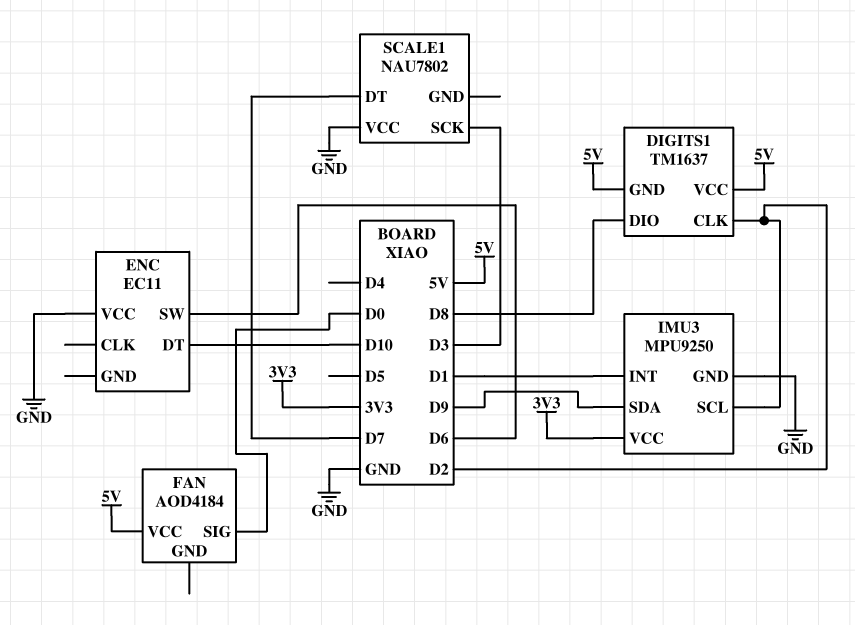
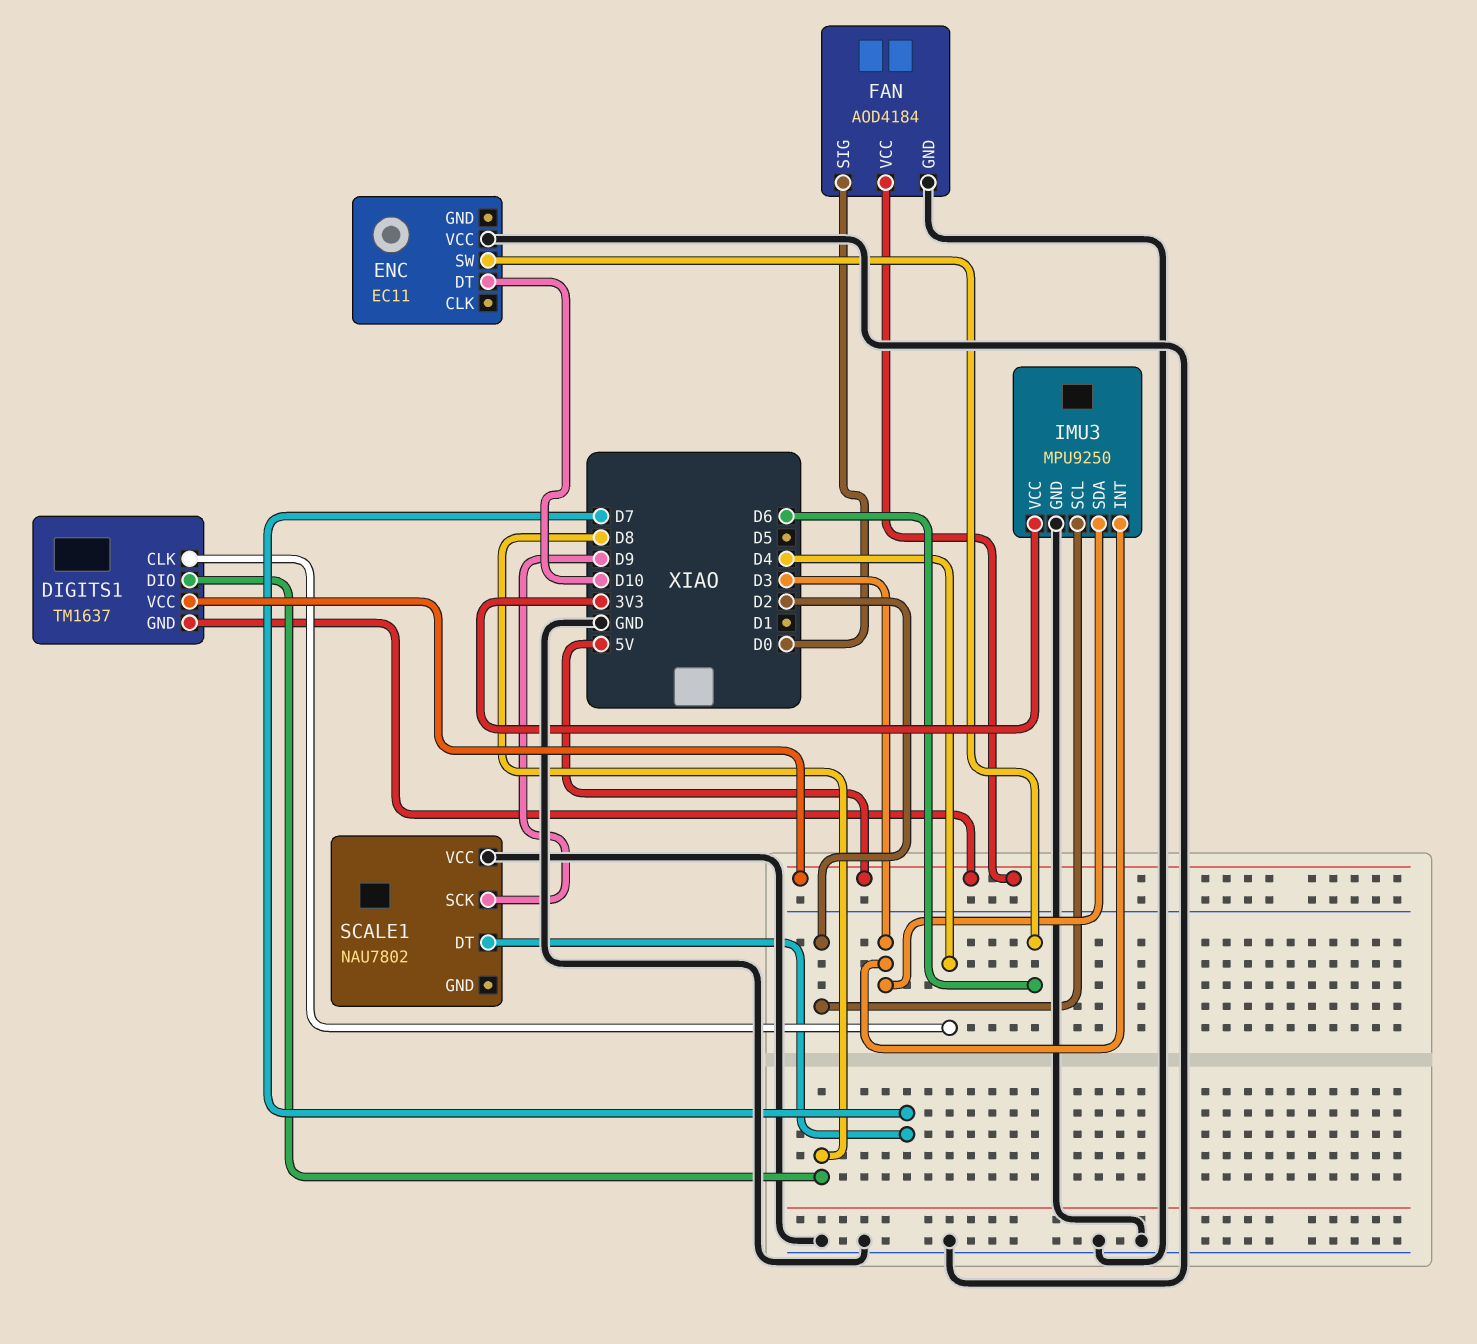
DIGITS1 pin CLK: D2 -> D4
FAN pin GND: none -> GND
IMU3 pin INT: D1 -> D3
IMU3 pin SDA: D9 -> D3
SCALE1 pin SCK: D3 -> D9

